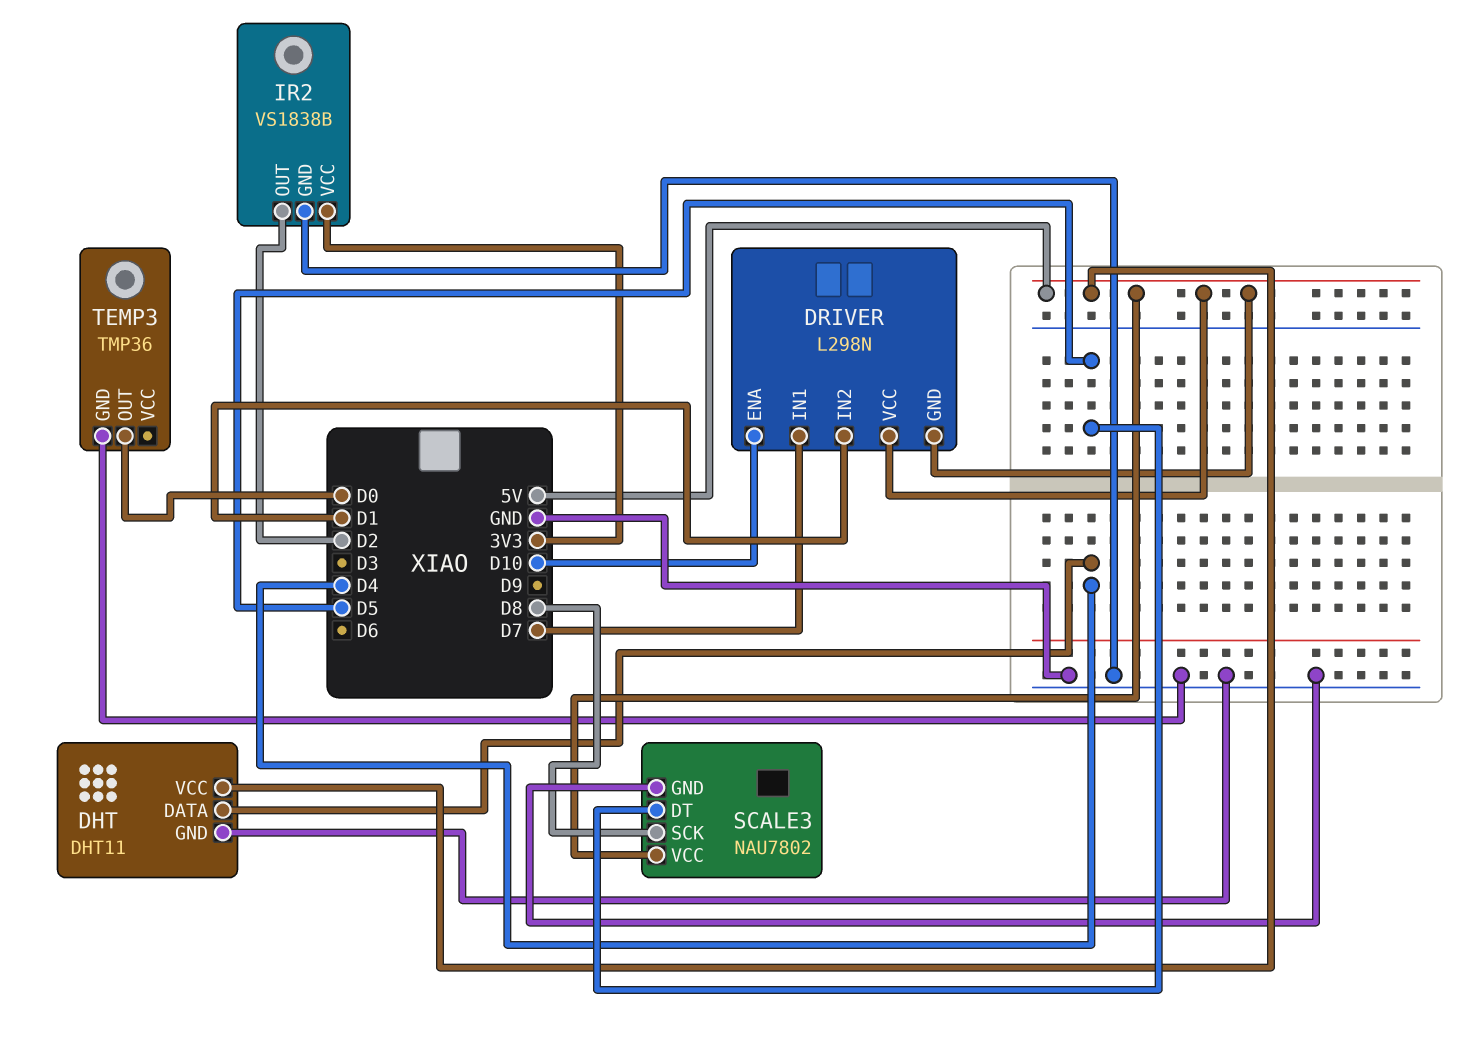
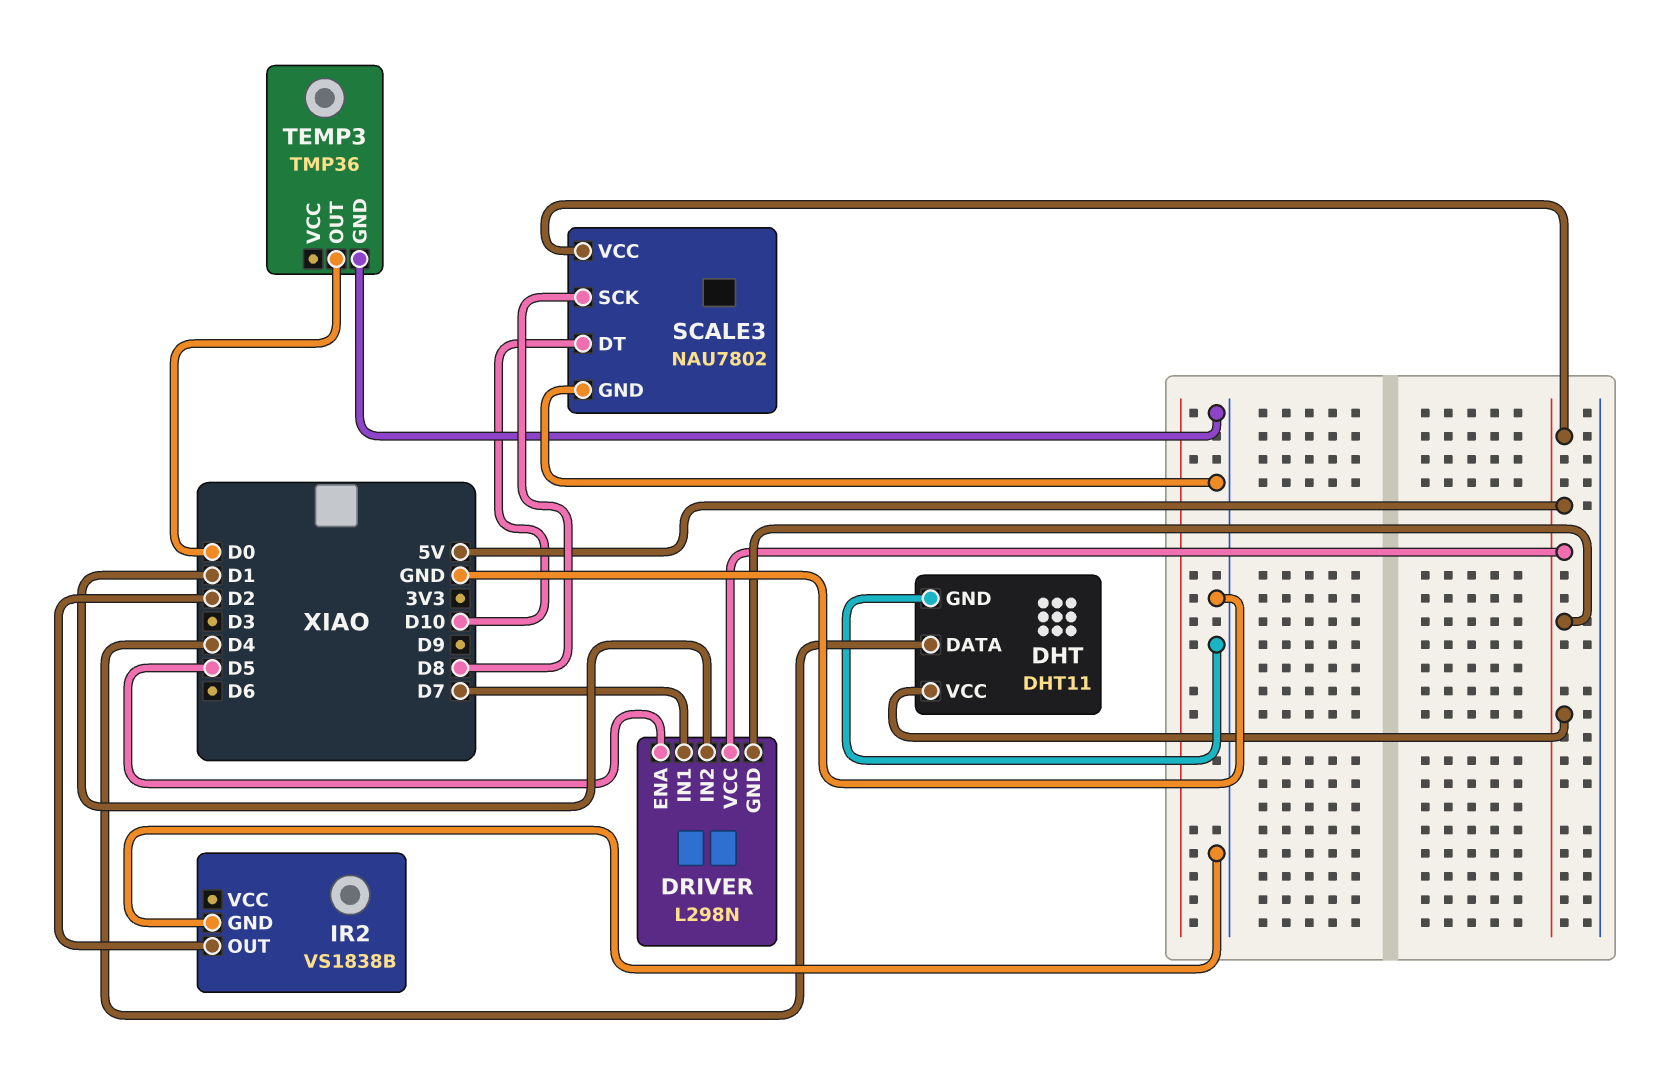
DRIVER pin ENA: D10 -> D5
IR2 pin VCC: 3V3 -> none
SCALE3 pin DT: D5 -> D10

